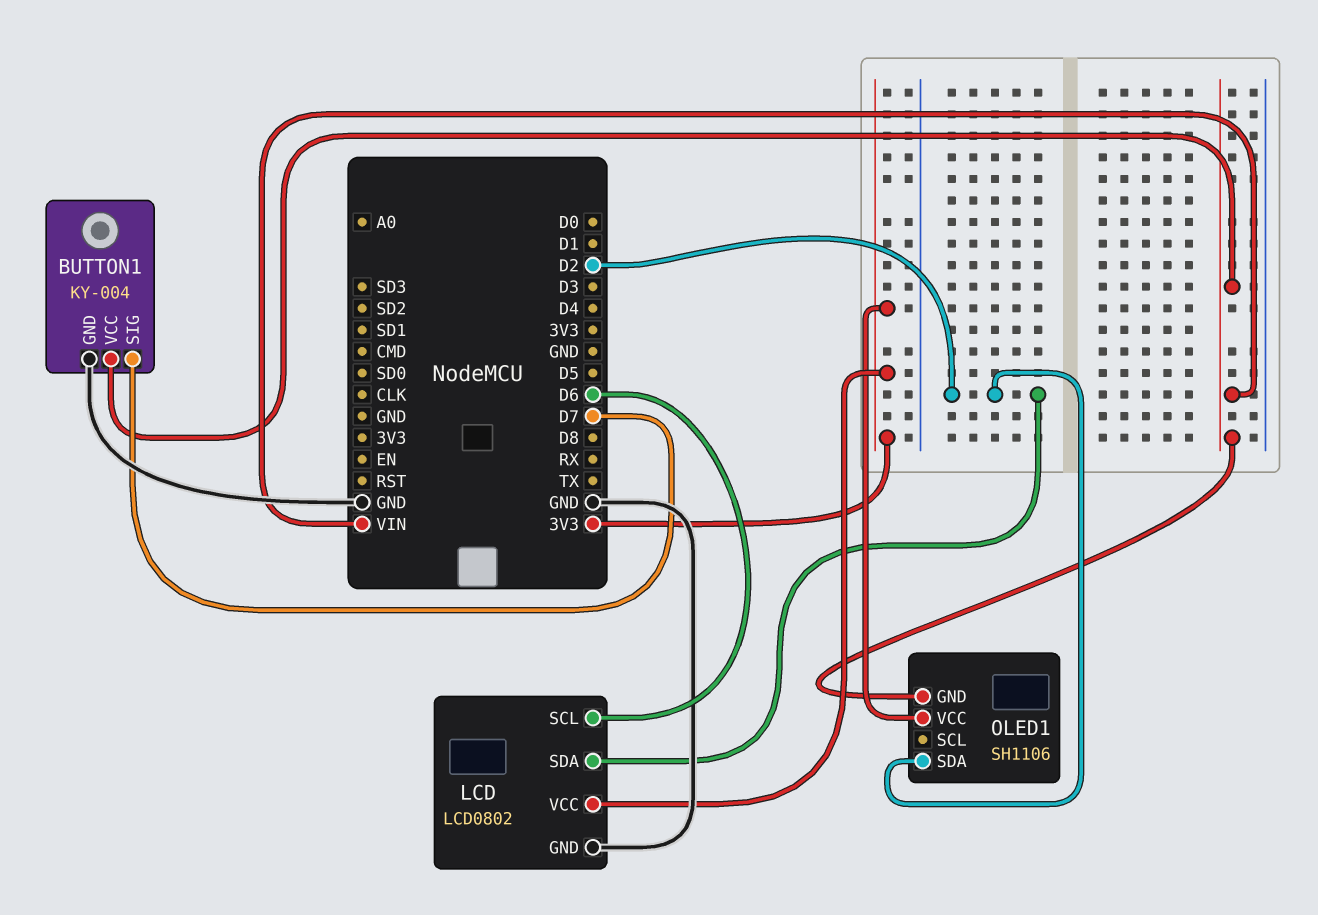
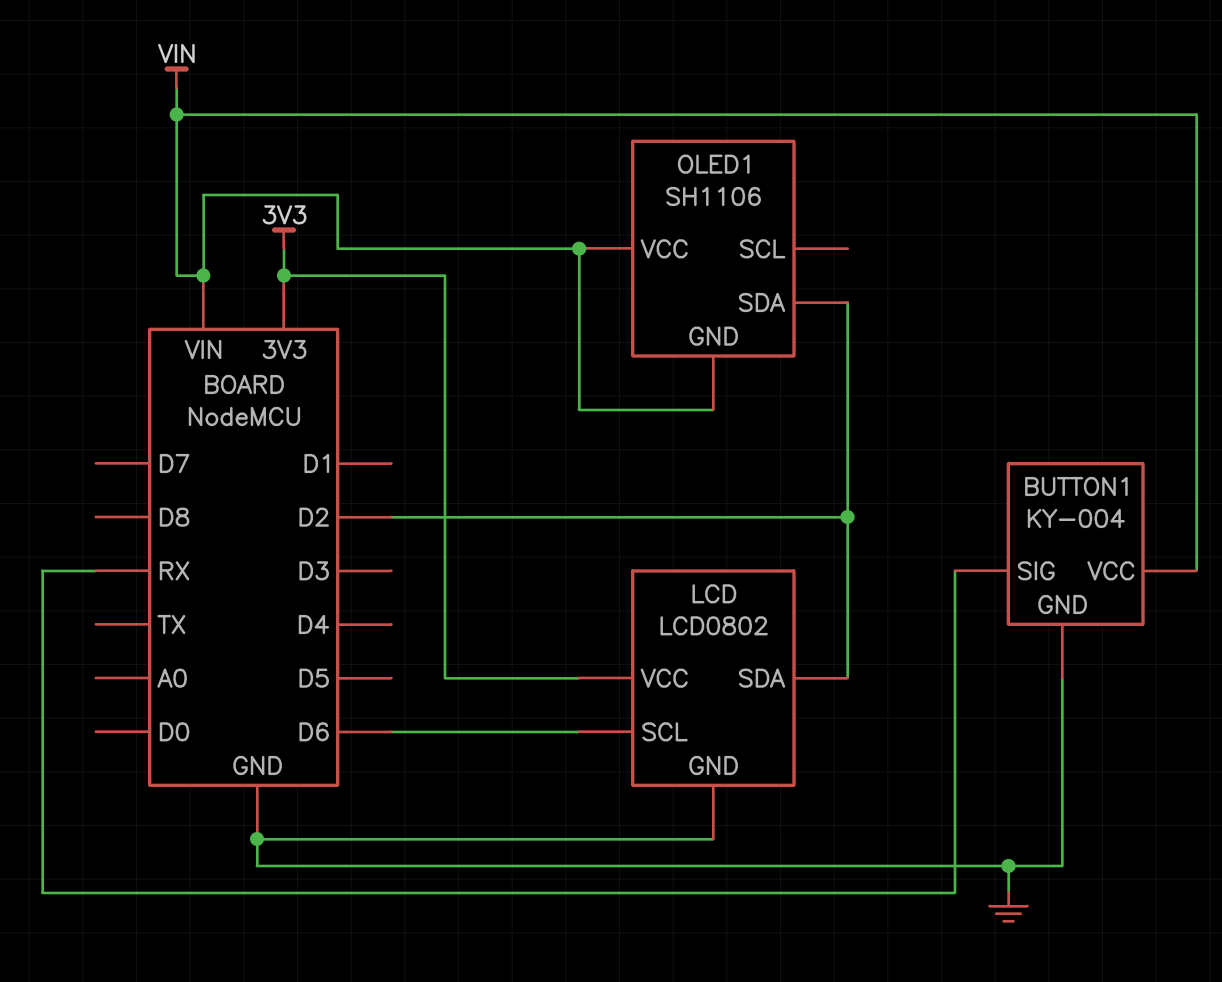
BUTTON1 pin SIG: D7 -> RX
OLED1 pin VCC: 3V3 -> VIN

